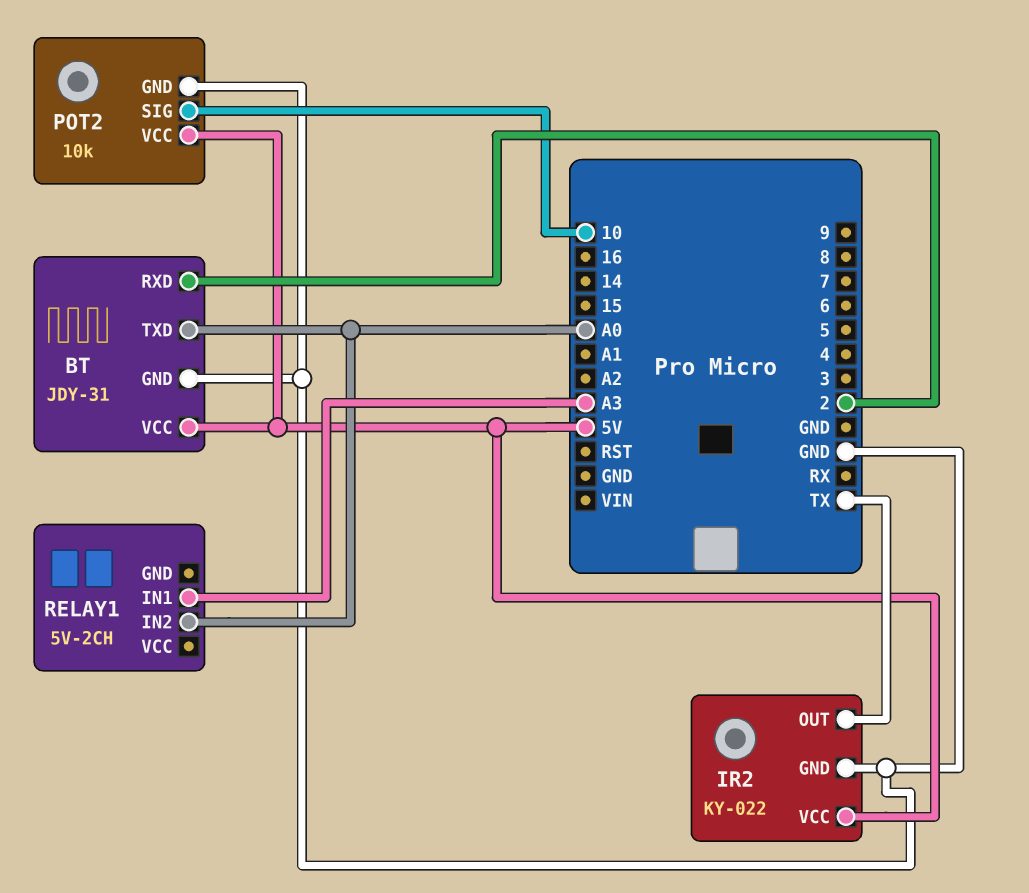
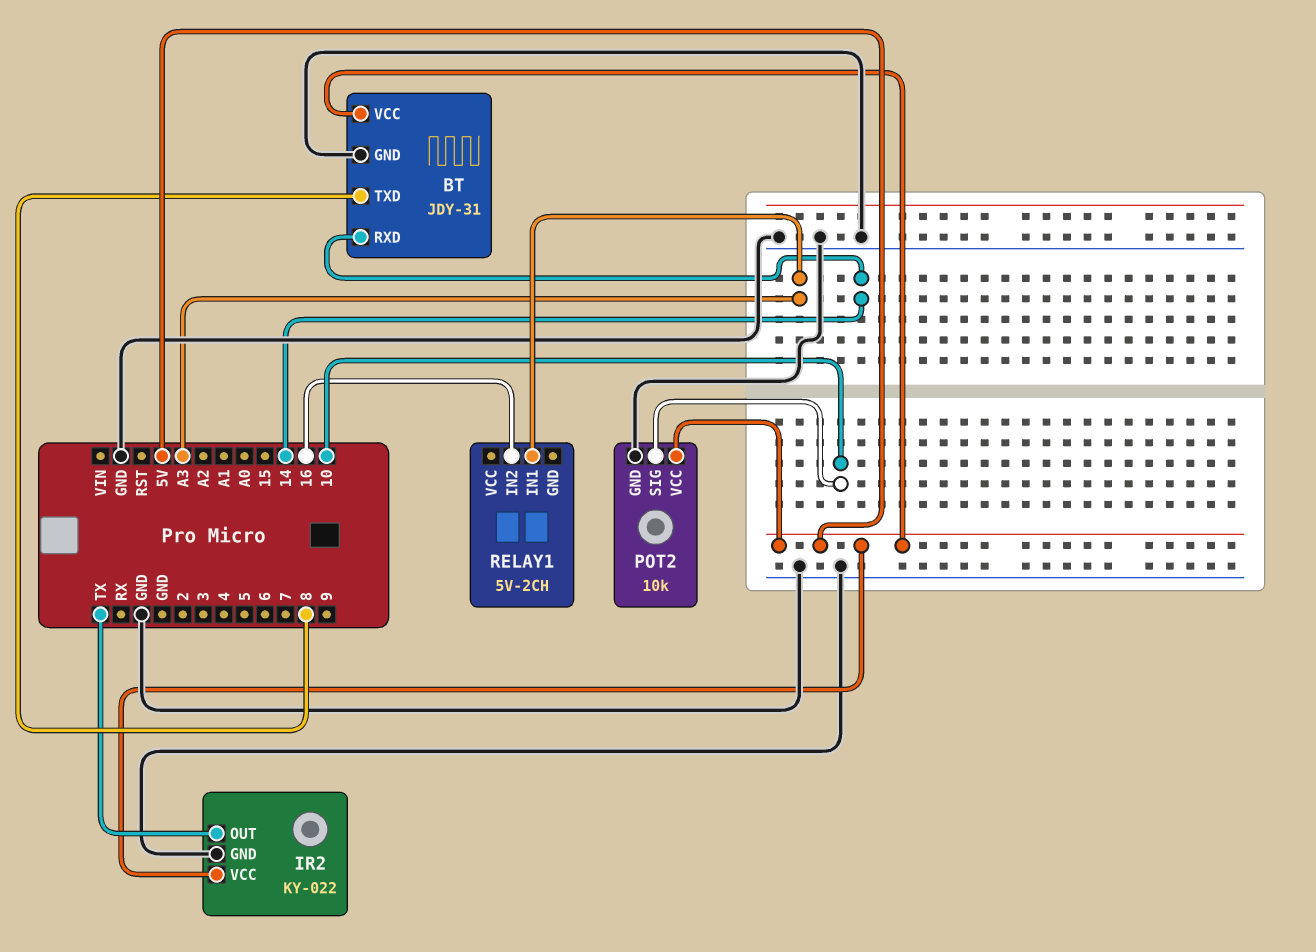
BT pin RXD: 2 -> 14
BT pin TXD: A0 -> 8
RELAY1 pin IN2: A0 -> 16

